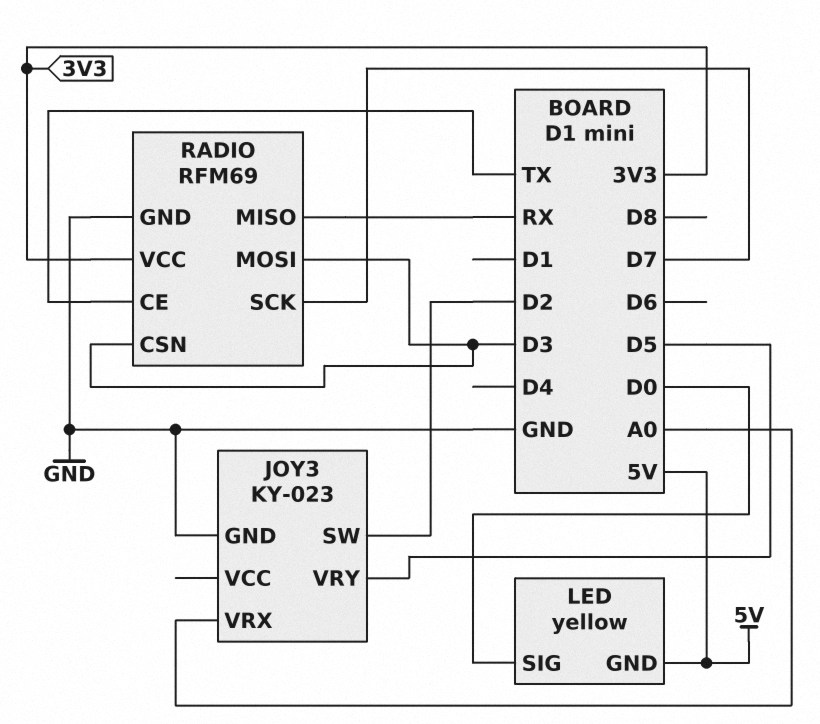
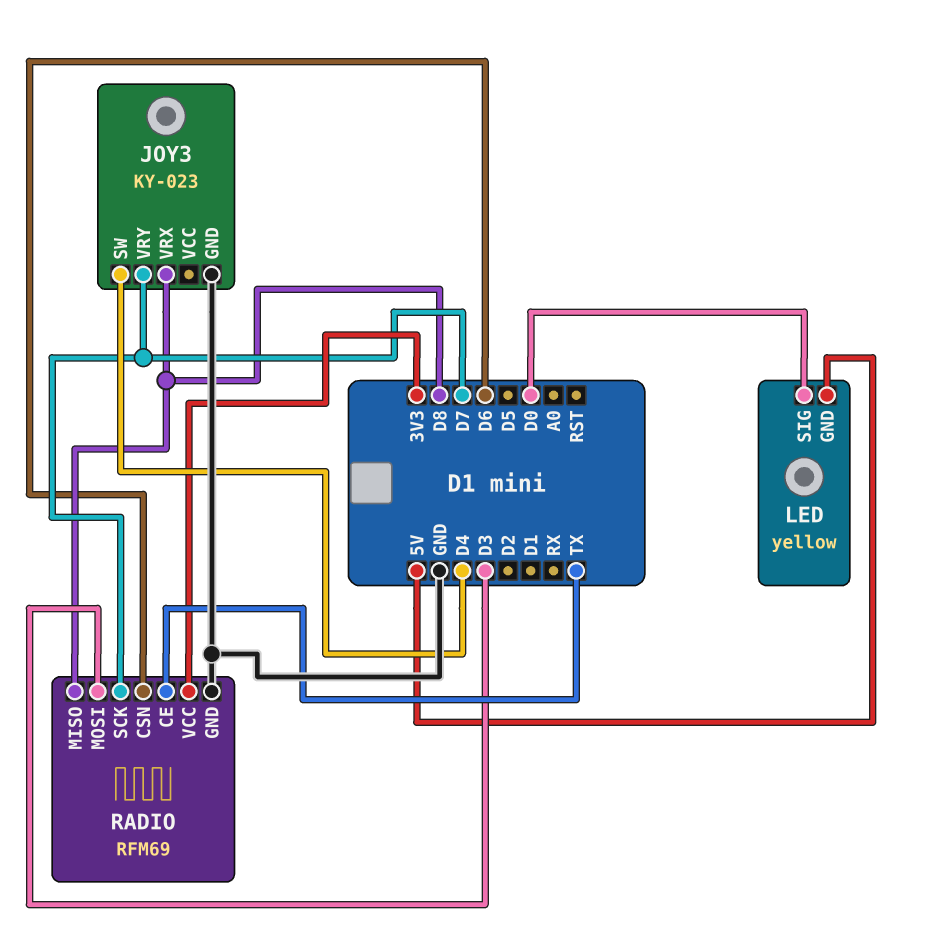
JOY3 pin SW: D2 -> D4
JOY3 pin VRX: A0 -> D8
JOY3 pin VRY: D5 -> D7
RADIO pin CSN: D3 -> D6
RADIO pin MISO: RX -> D8

